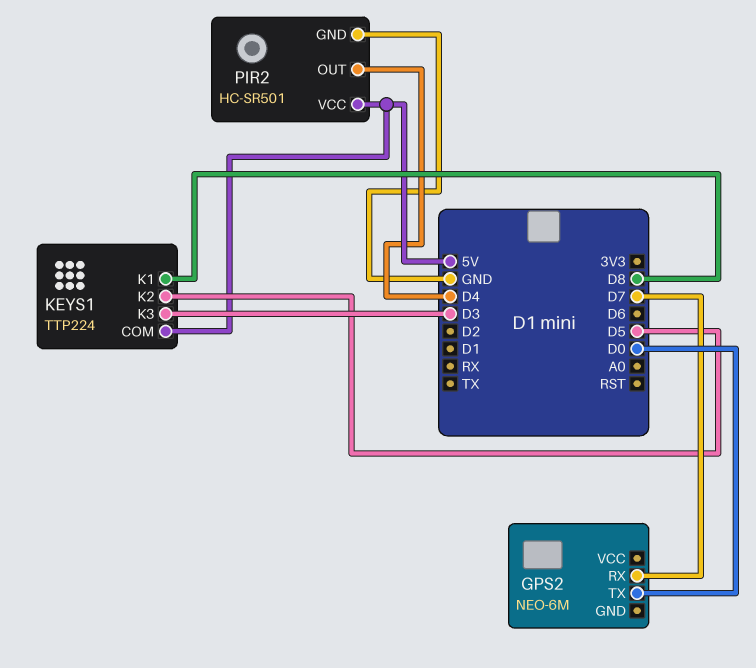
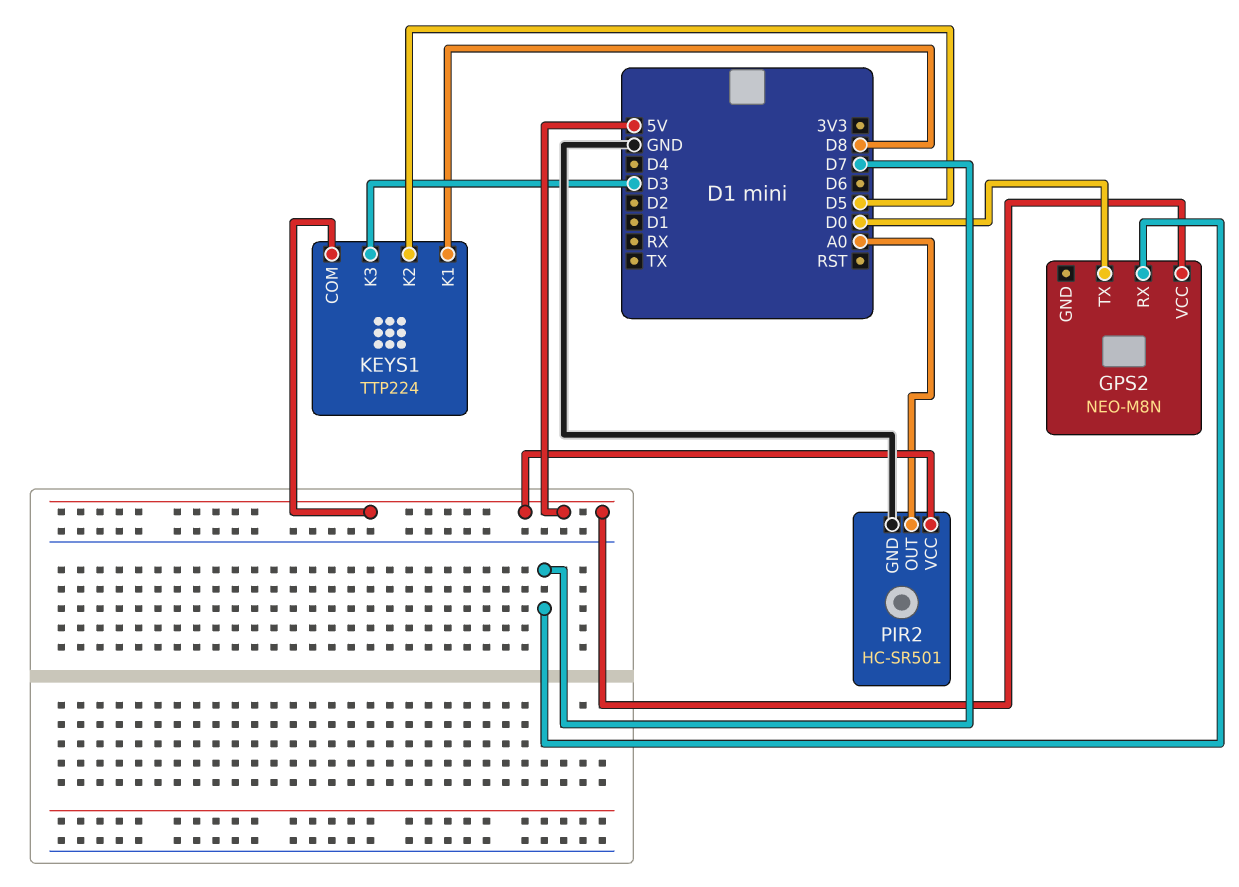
GPS2: NEO-6M -> NEO-M8N
GPS2 pin VCC: none -> 5V
PIR2 pin OUT: D4 -> A0

